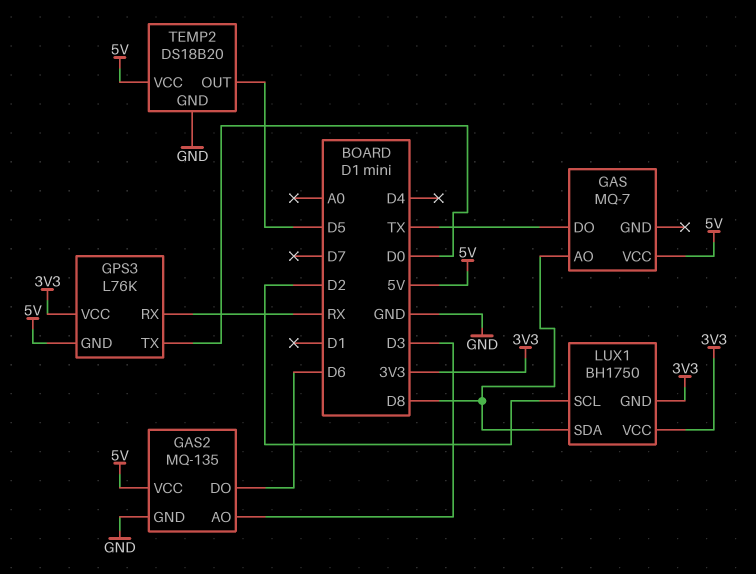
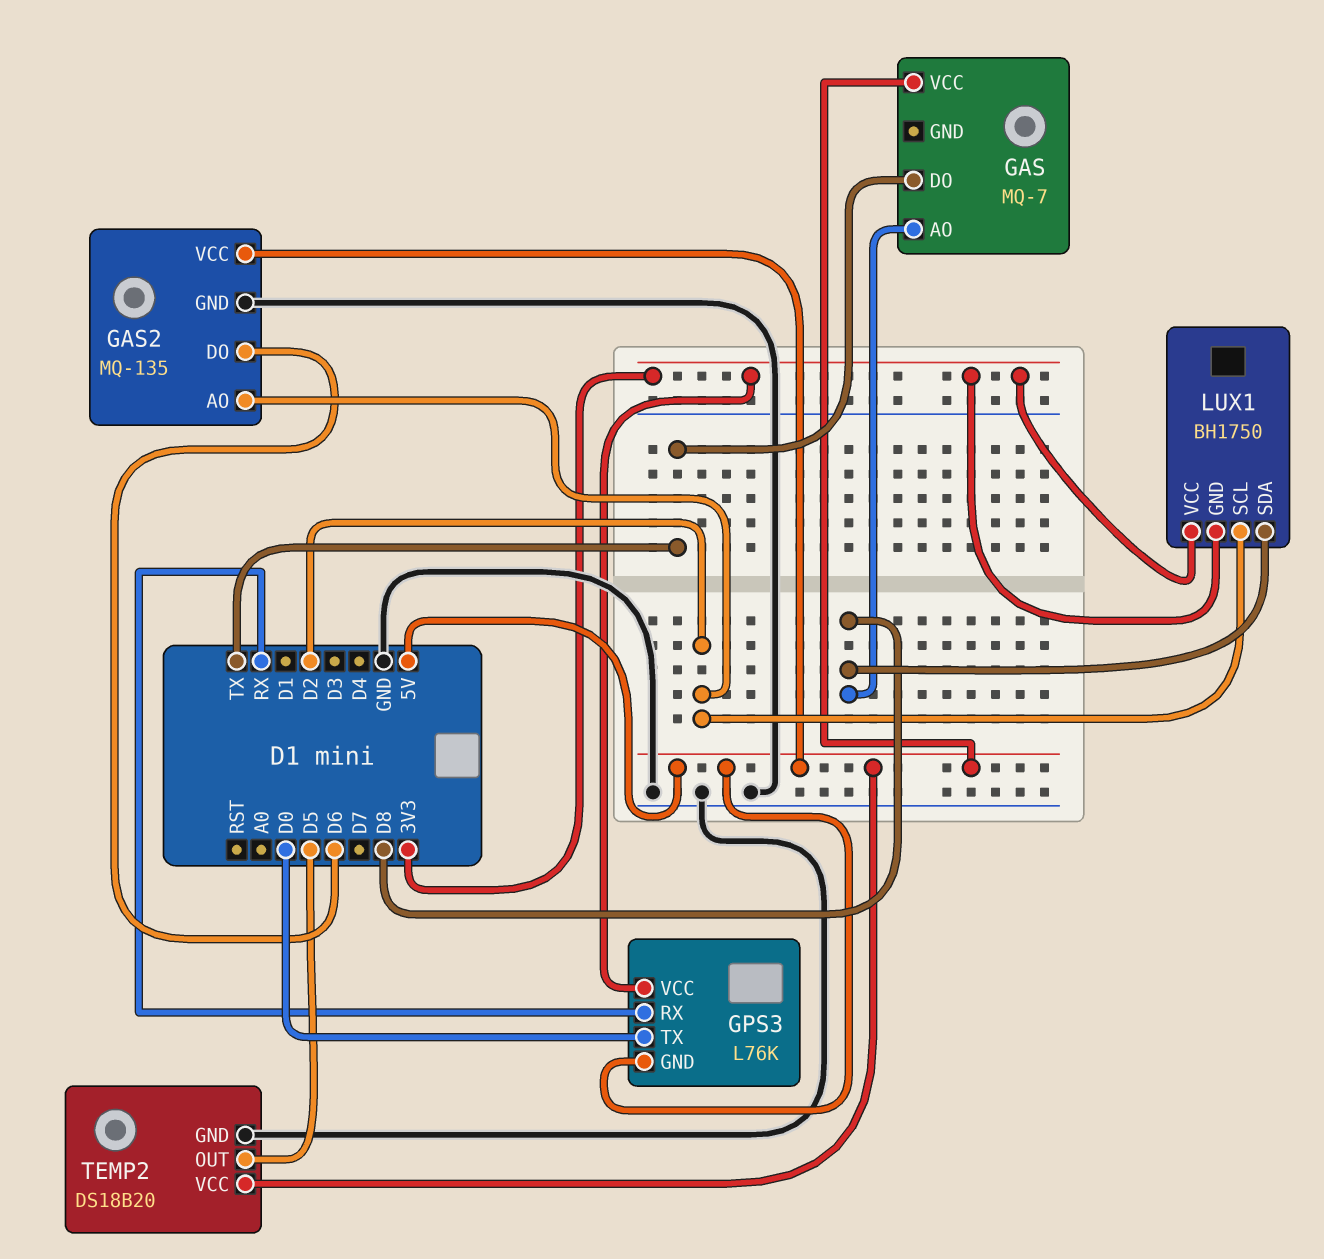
GAS2 pin AO: D3 -> D2

